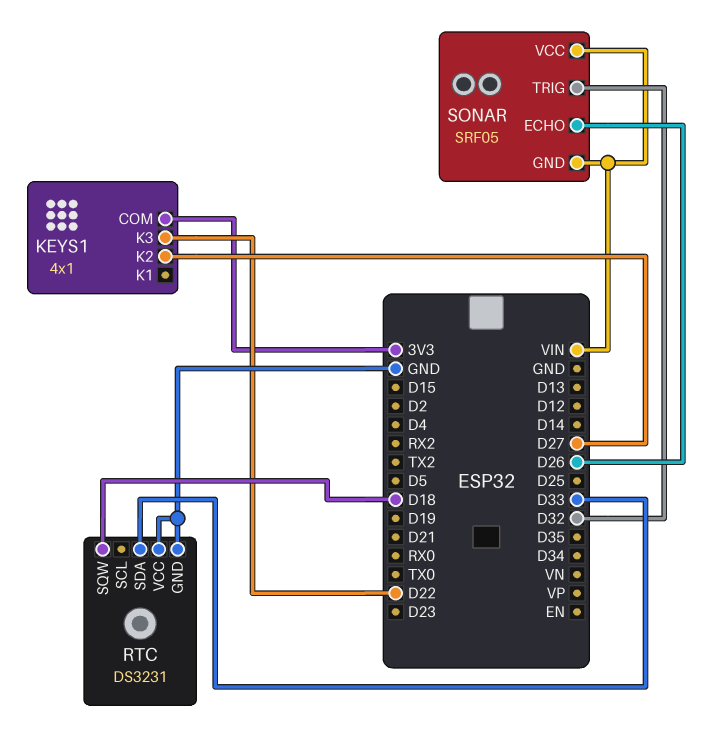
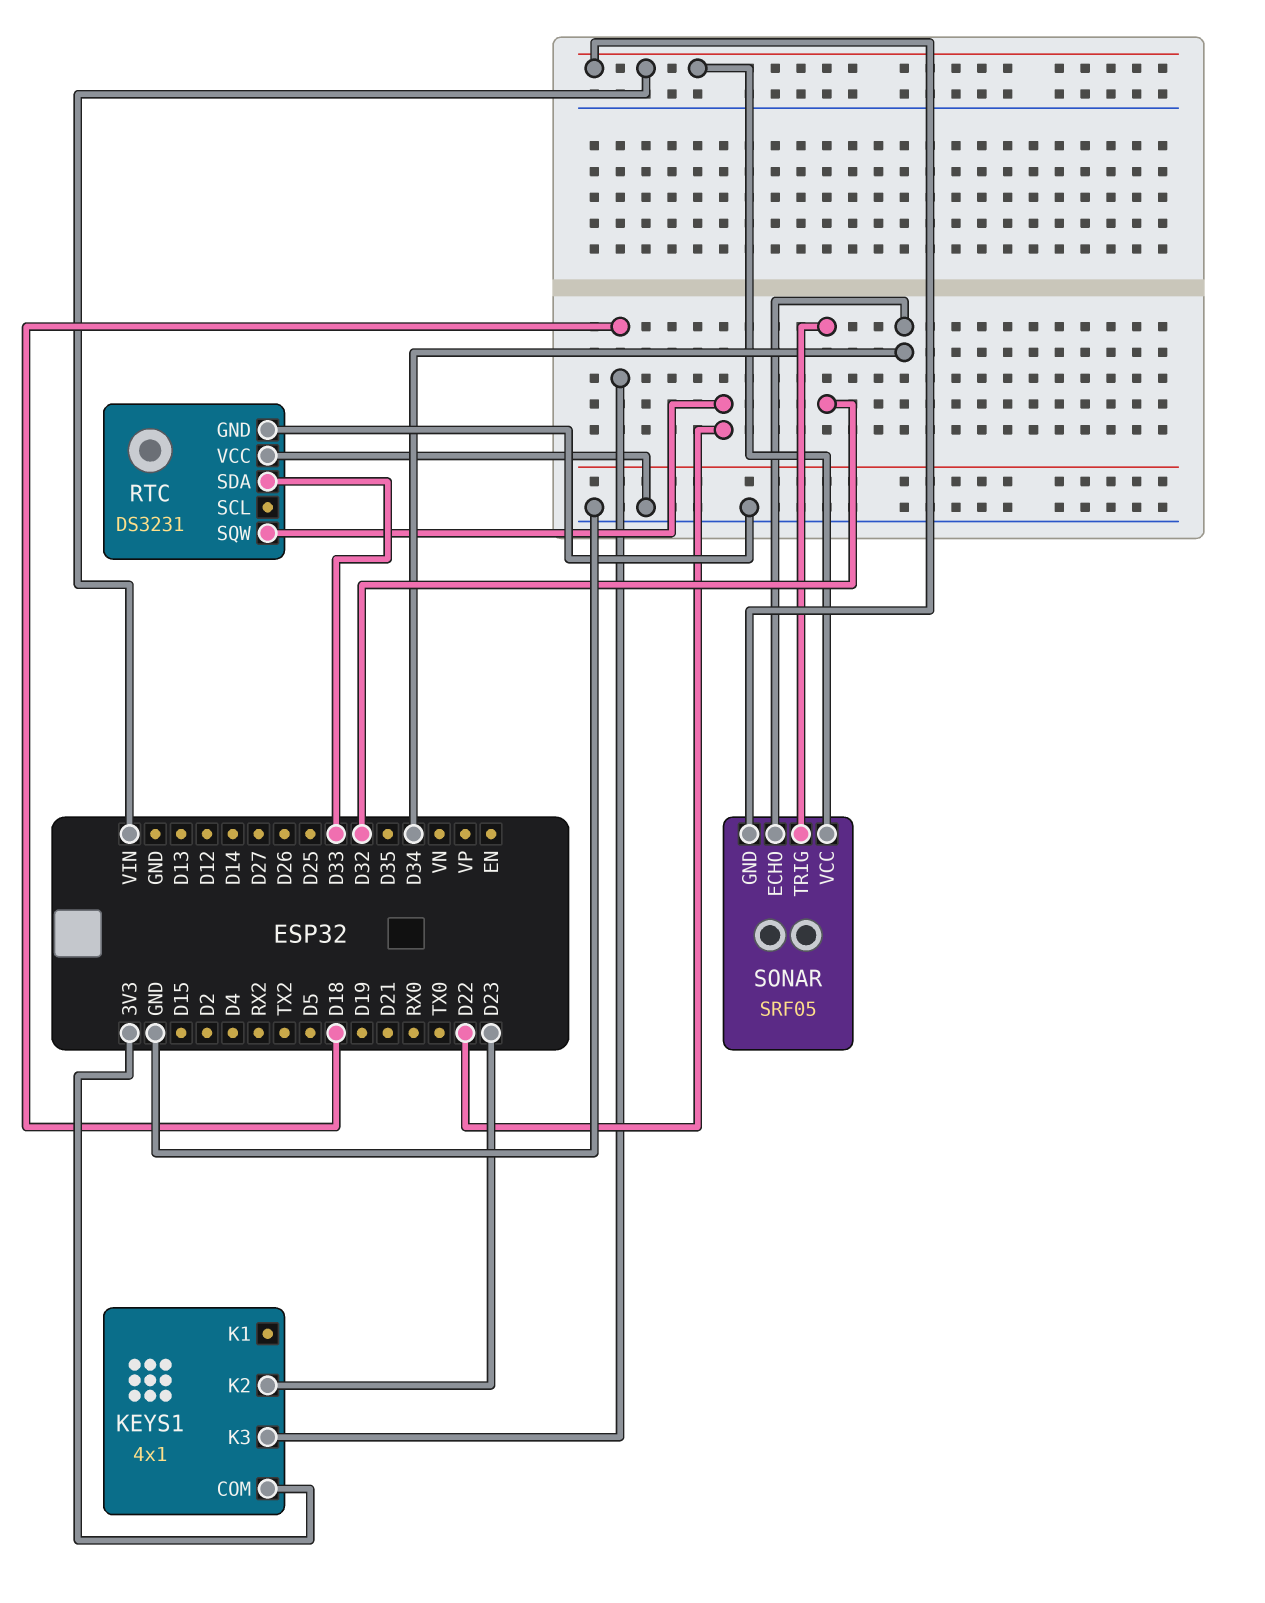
KEYS1 pin K2: D27 -> D23
KEYS1 pin K3: D22 -> D18
RTC pin SQW: D18 -> D22
SONAR pin ECHO: D26 -> D34

